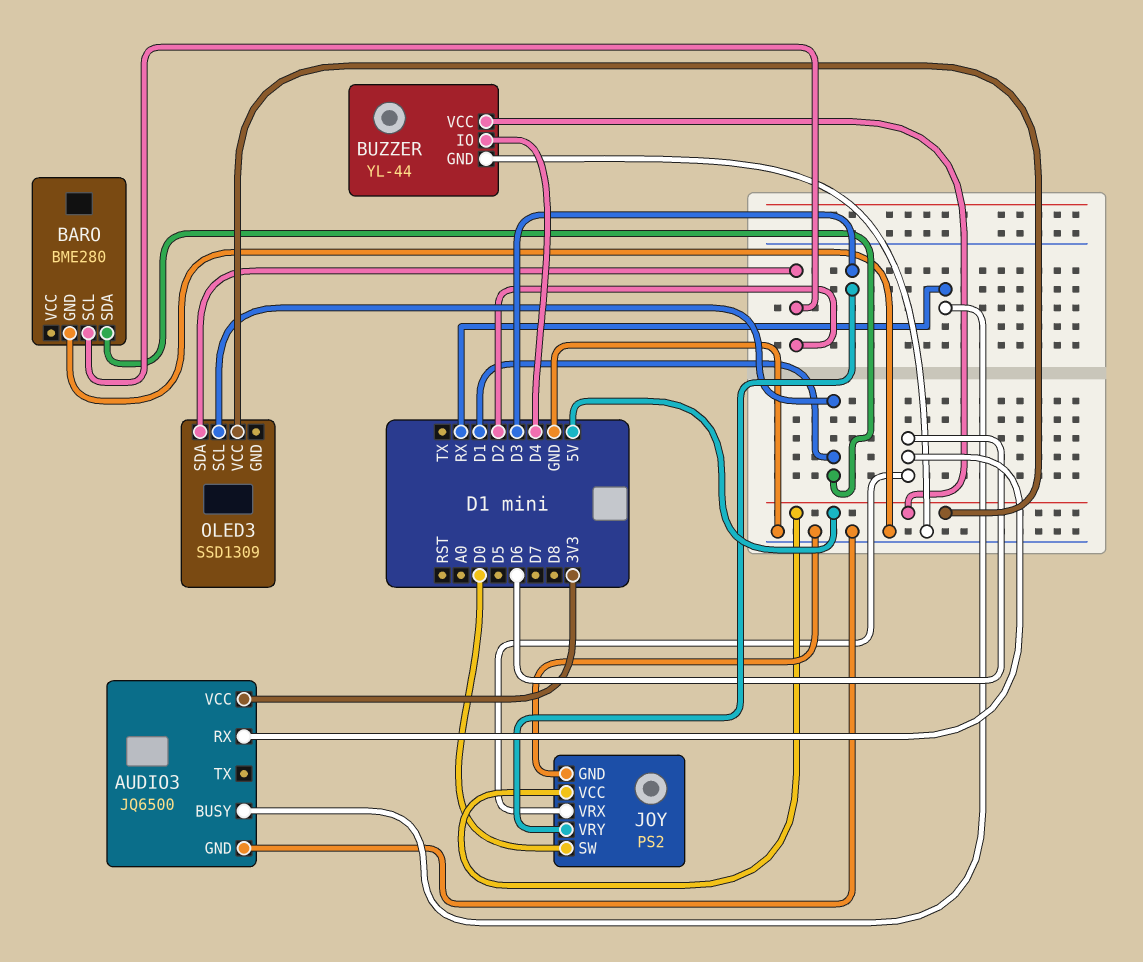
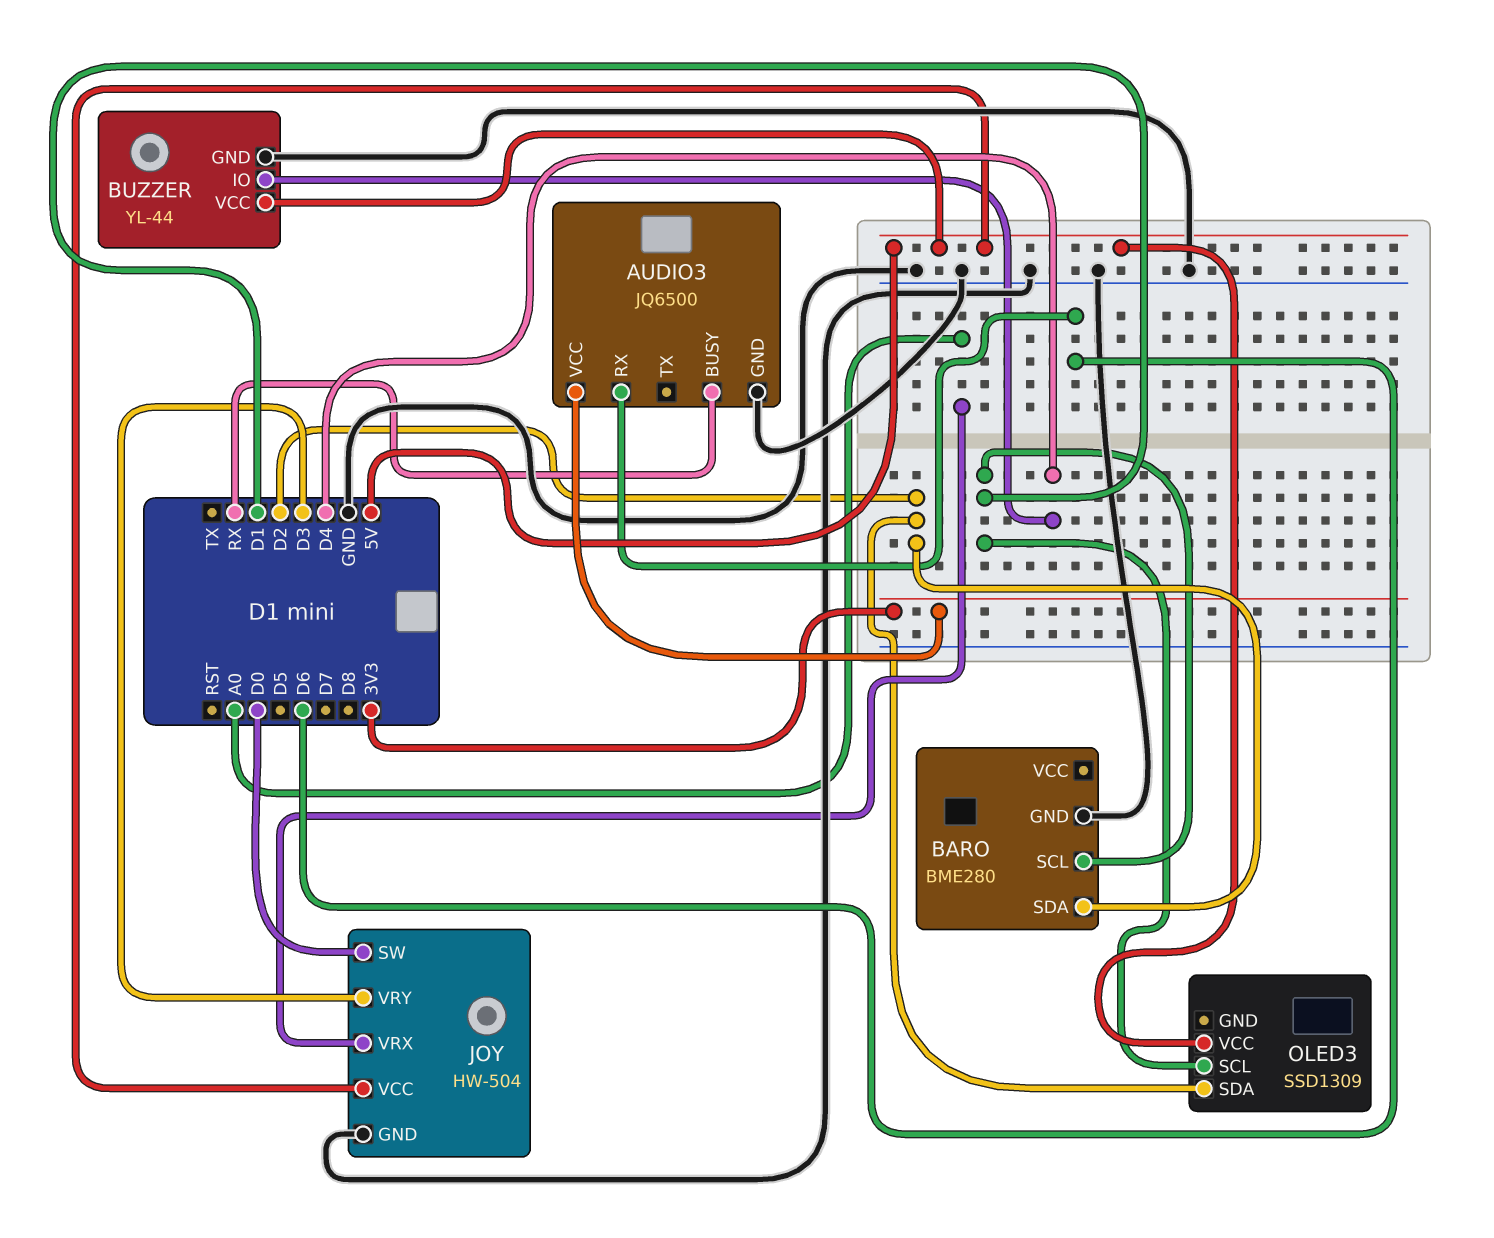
BARO pin SCL: D2 -> D1
BARO pin SDA: D1 -> D2
JOY: PS2 -> HW-504
JOY pin VRX: D6 -> A0

